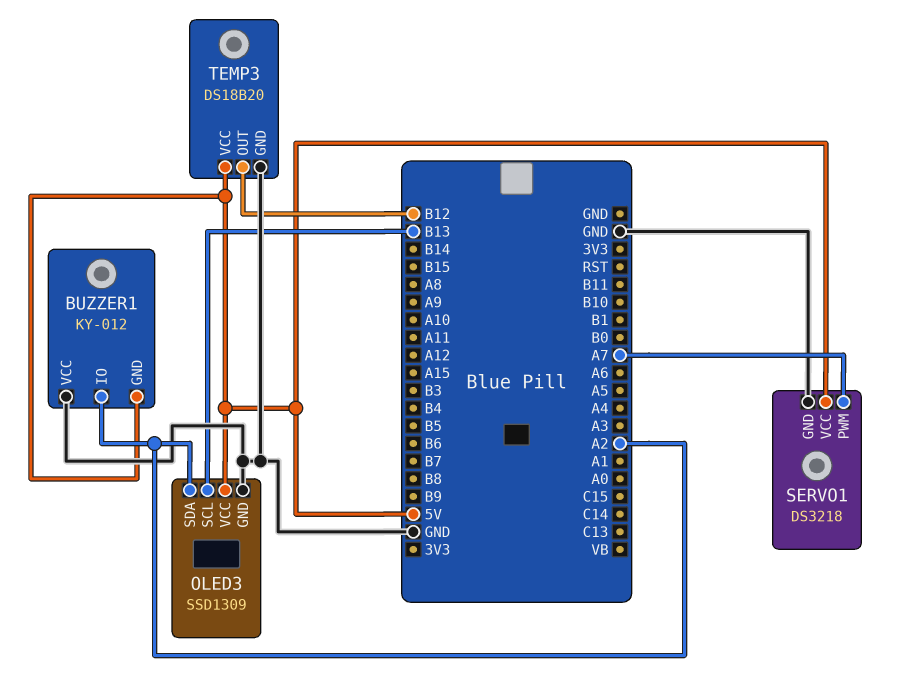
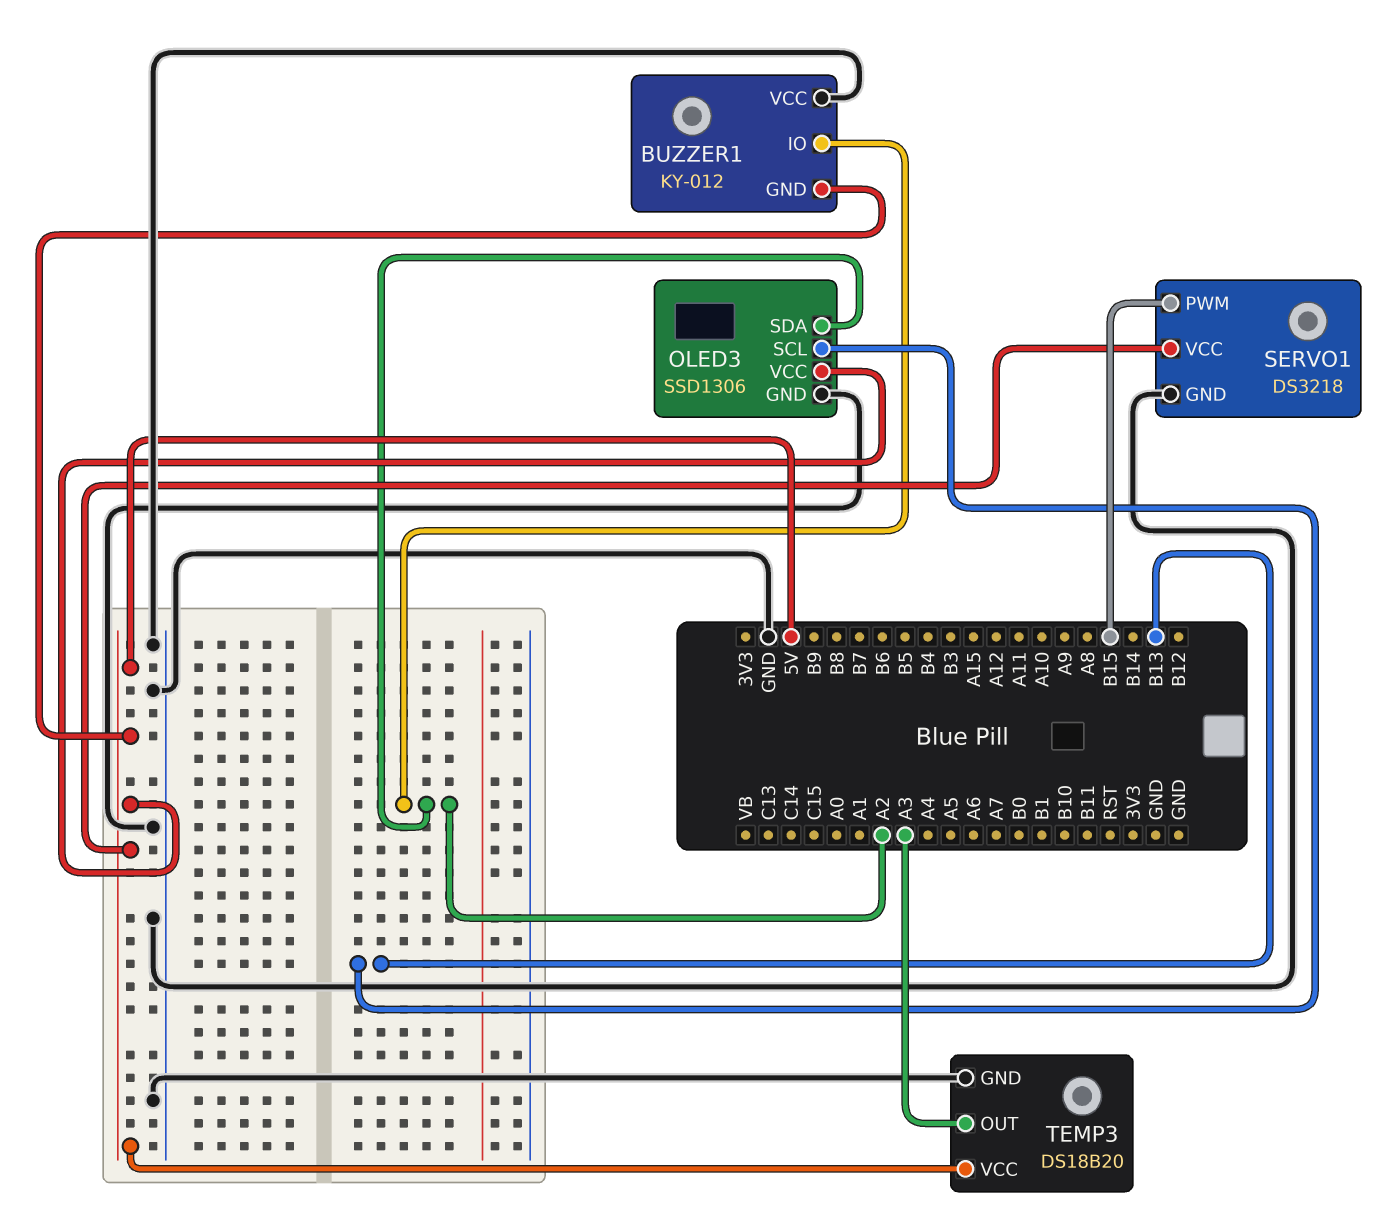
OLED3: SSD1309 -> SSD1306
SERVO1 pin PWM: A7 -> B15
TEMP3 pin OUT: B12 -> A3

